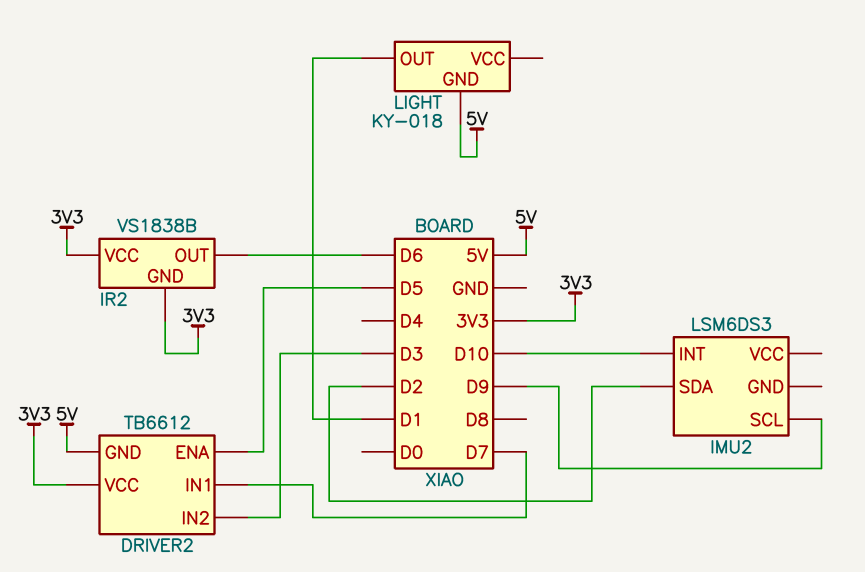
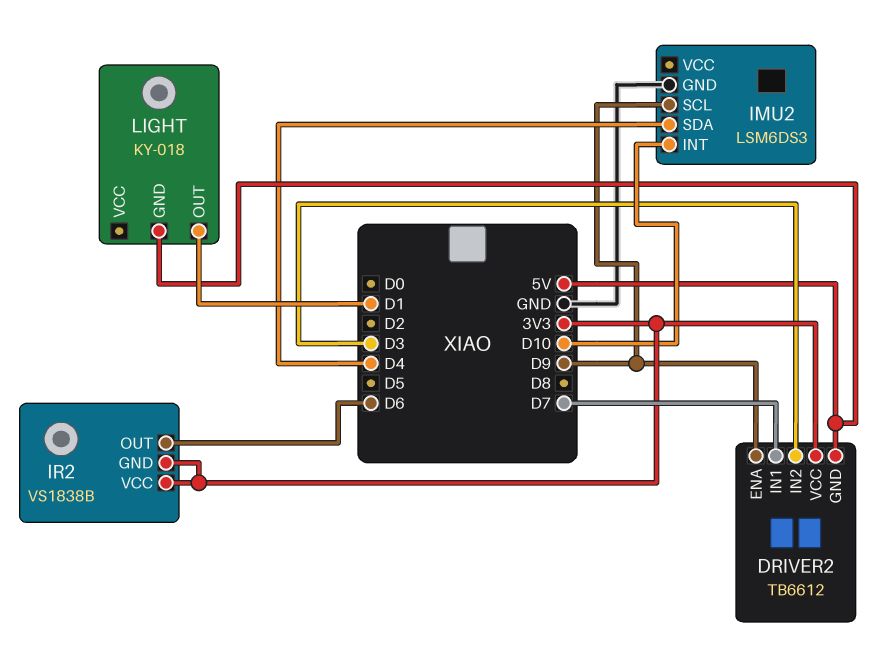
DRIVER2 pin ENA: D5 -> D9
IMU2 pin GND: none -> GND
IMU2 pin SDA: D2 -> D4

